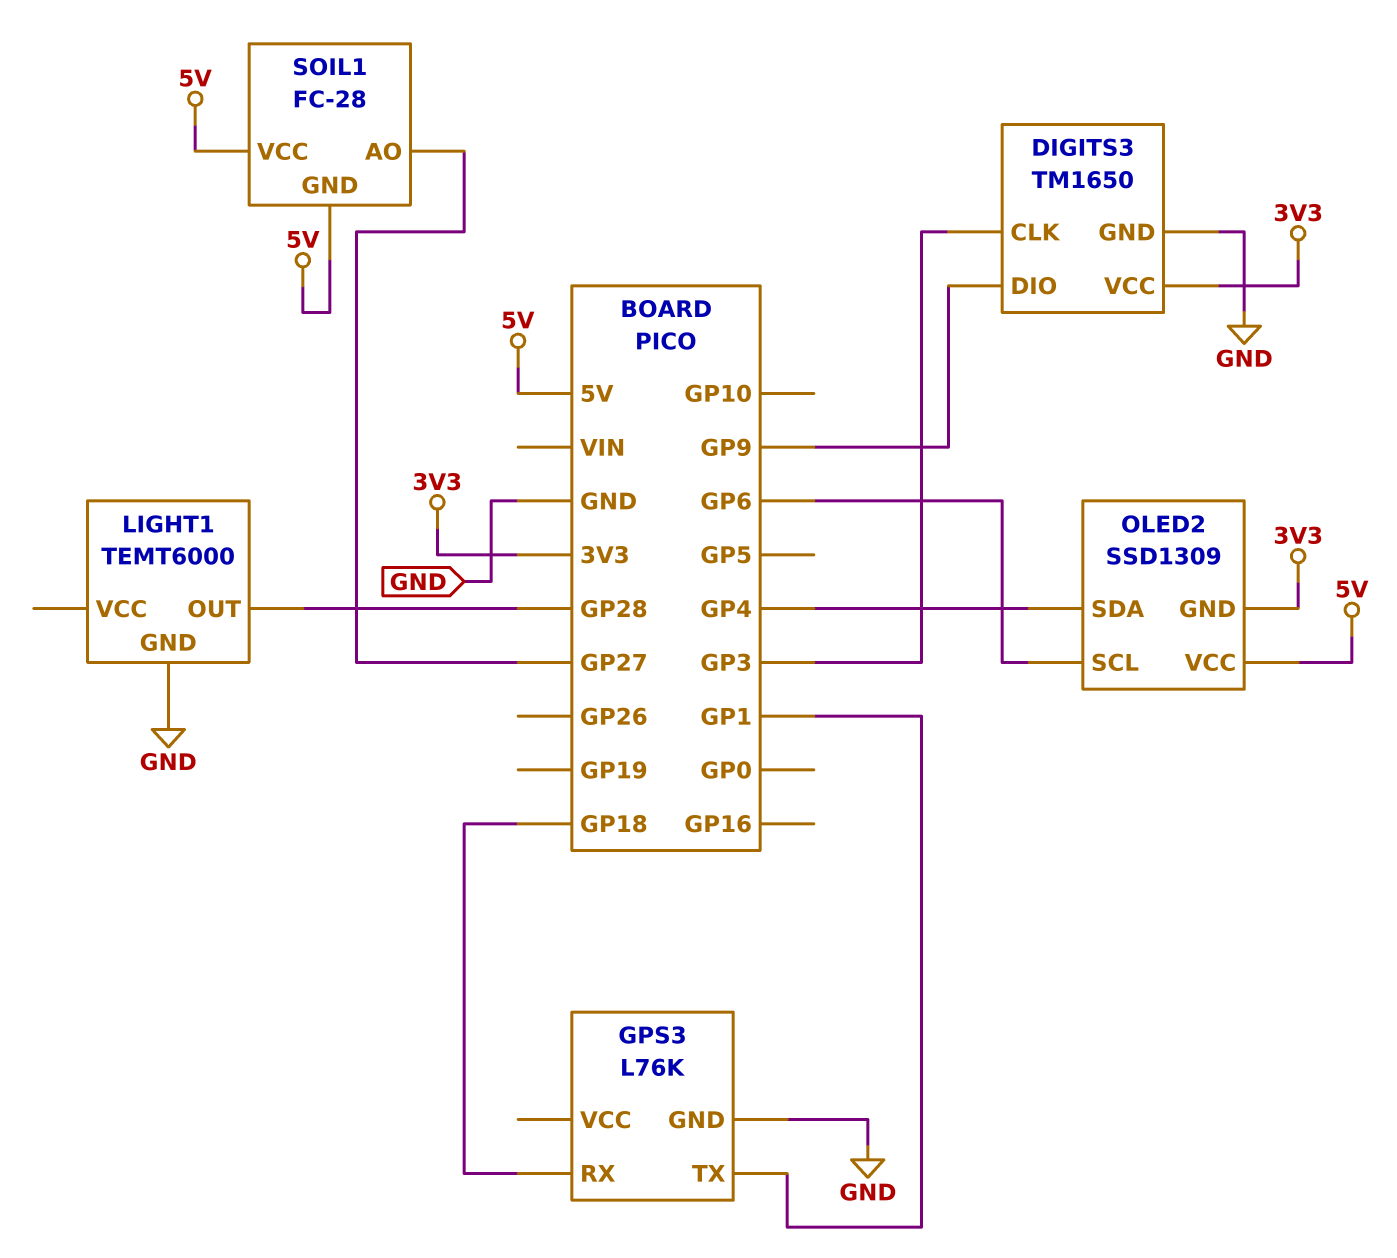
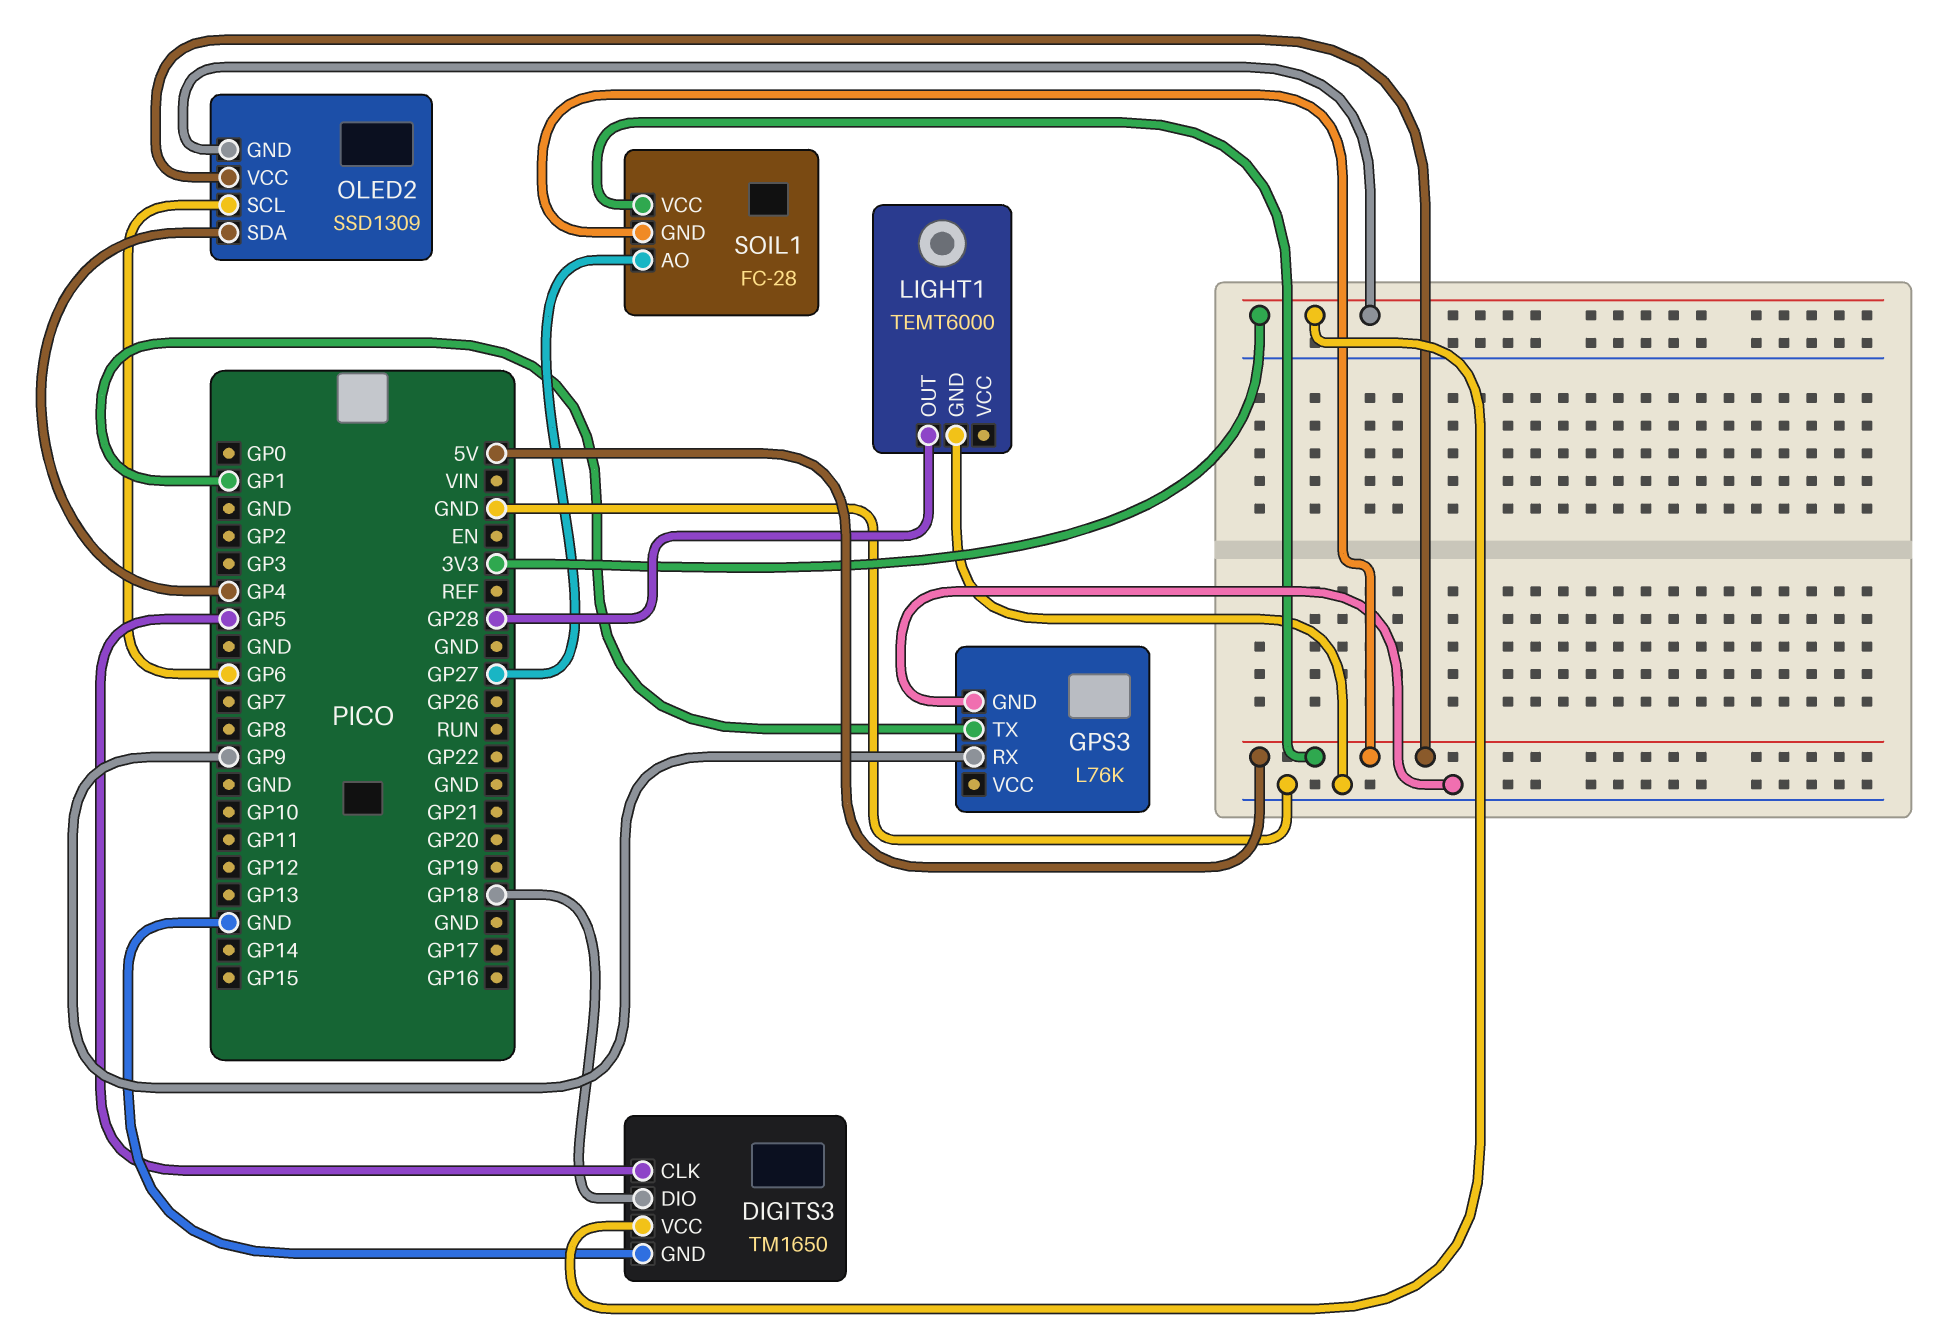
DIGITS3 pin CLK: GP3 -> GP5
DIGITS3 pin DIO: GP9 -> GP18
GPS3 pin RX: GP18 -> GP9

